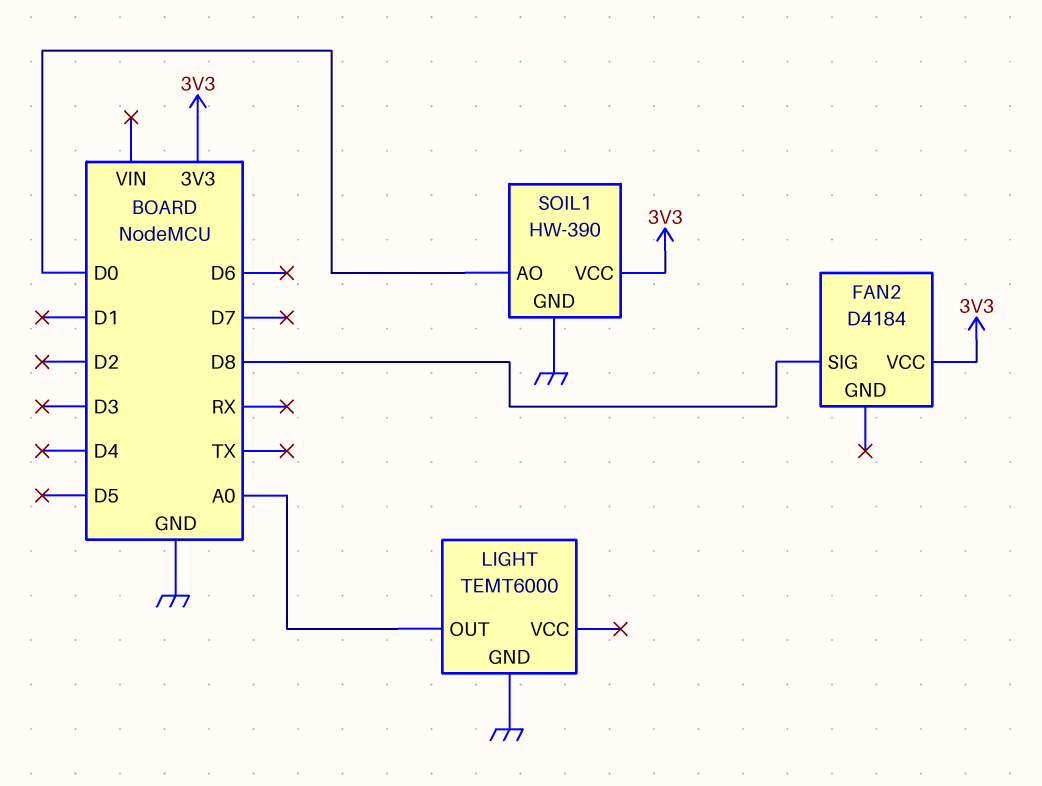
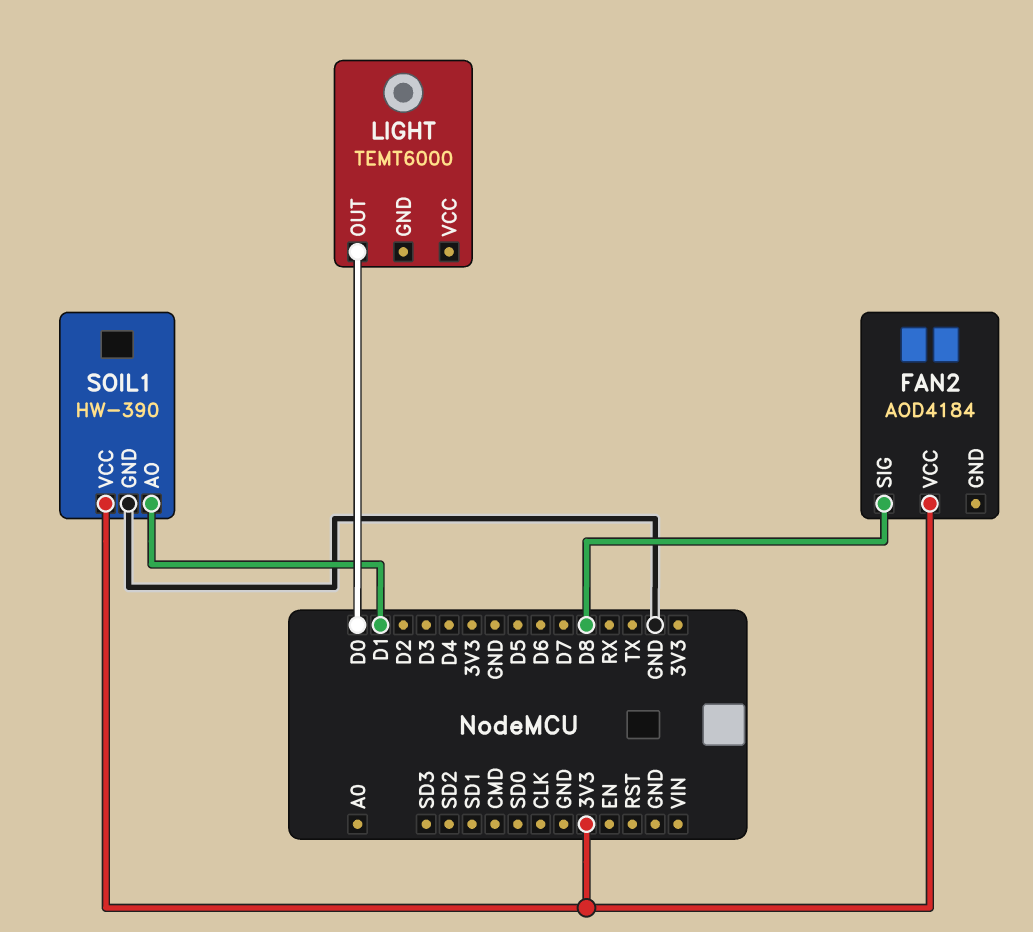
FAN2: D4184 -> AOD4184
LIGHT pin GND: GND -> none
LIGHT pin OUT: A0 -> D0
SOIL1 pin AO: D0 -> D1

